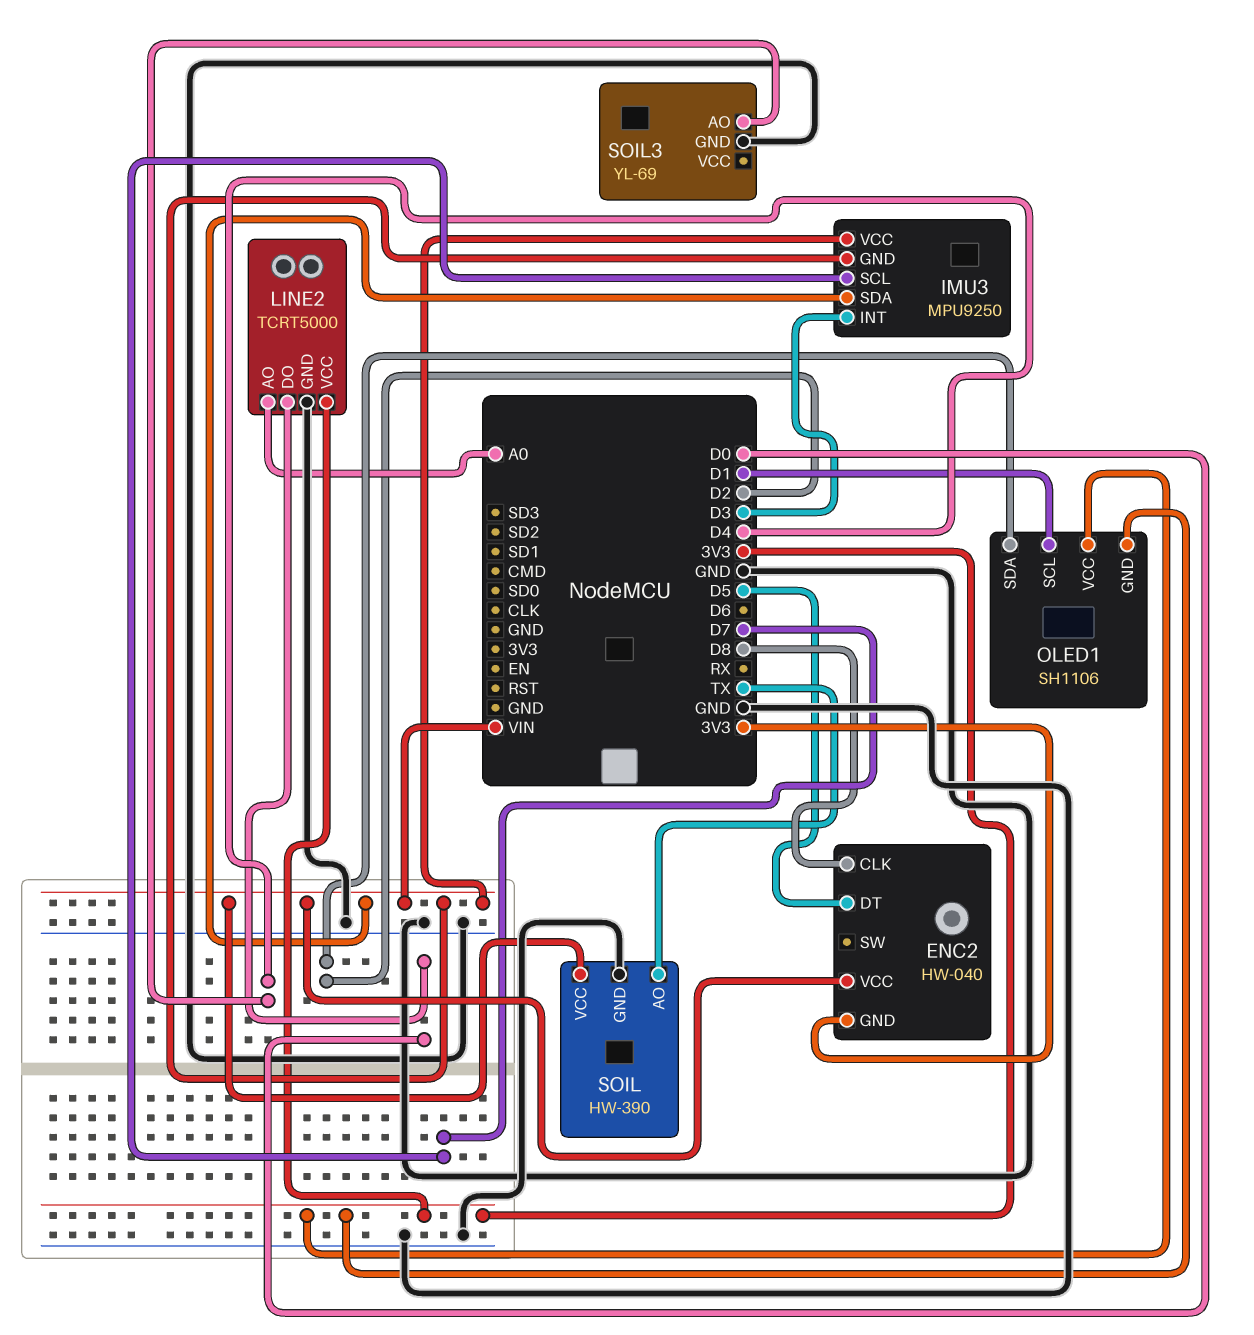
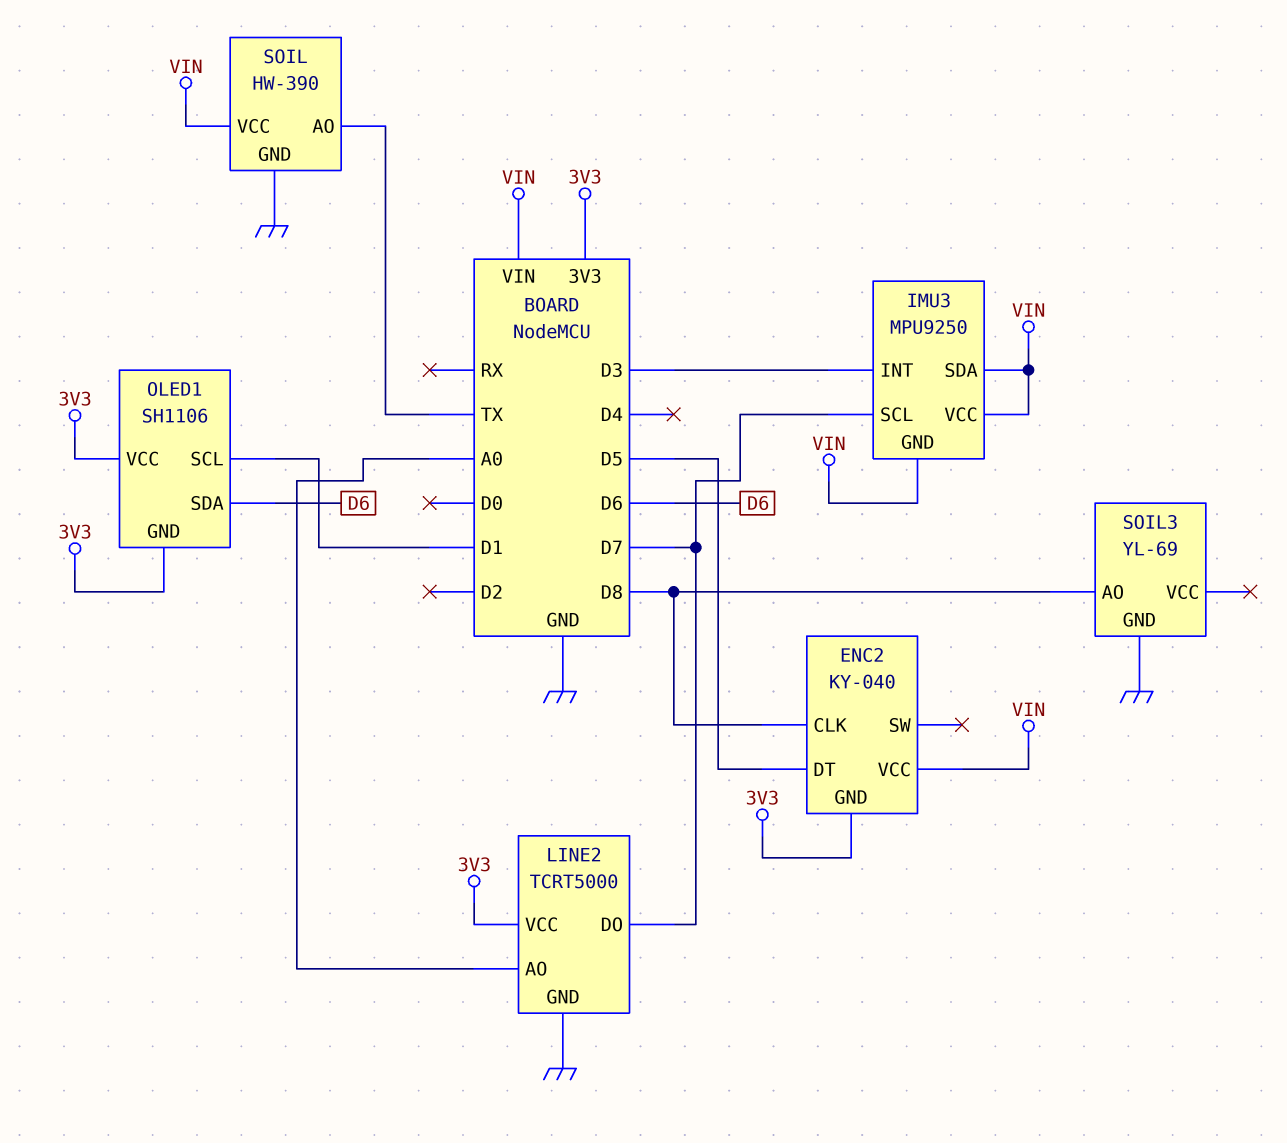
ENC2: HW-040 -> KY-040
LINE2 pin DO: D0 -> D7
OLED1 pin SDA: D2 -> D6
SOIL3 pin AO: D4 -> D8

